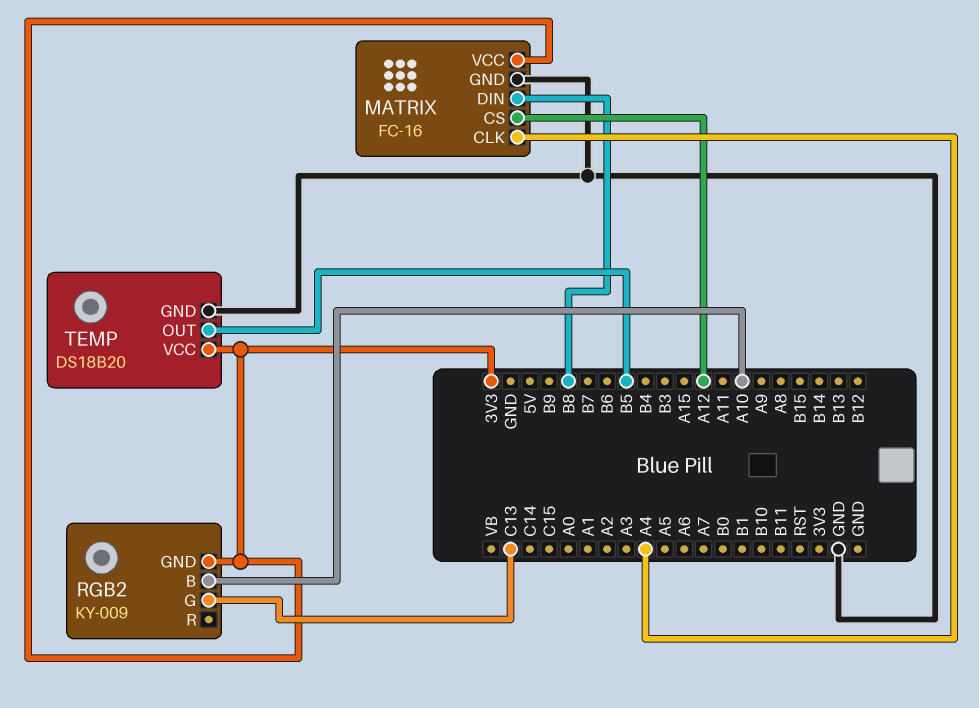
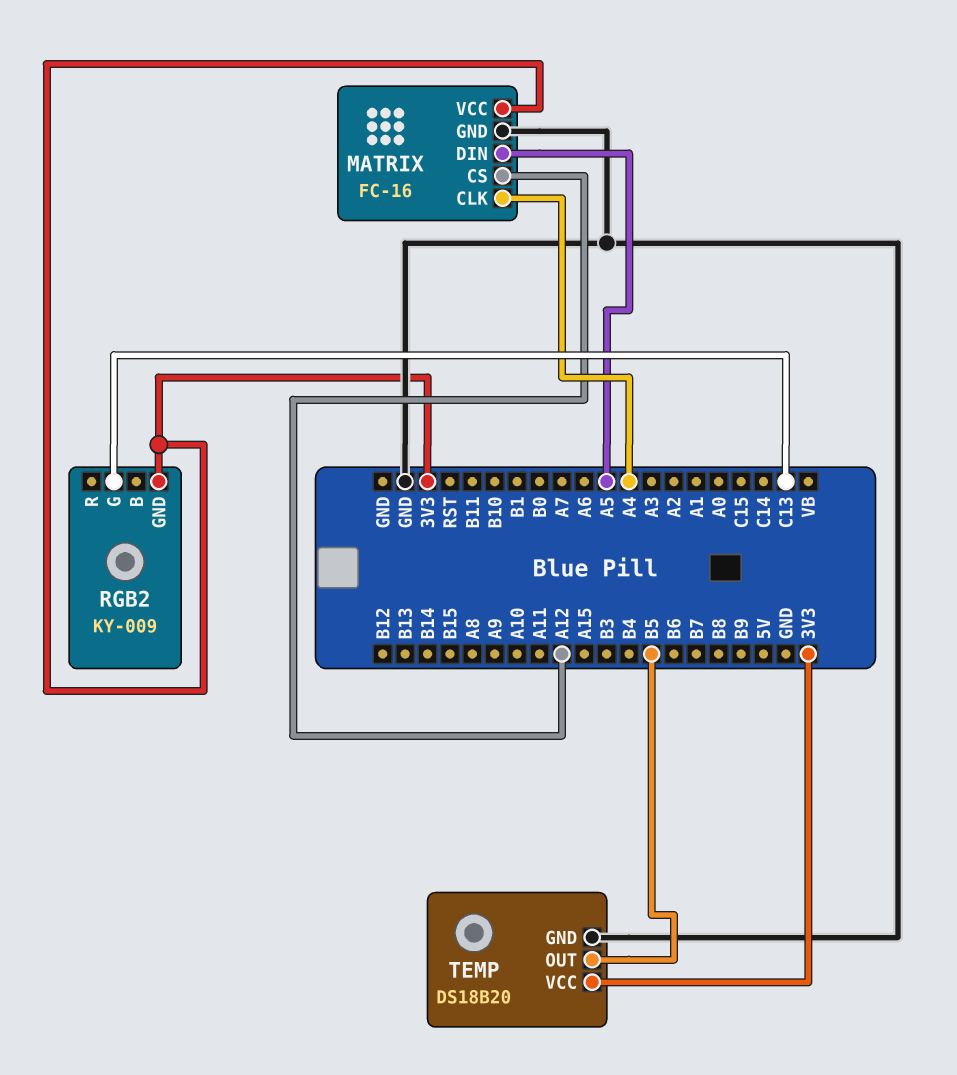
MATRIX pin DIN: B8 -> A5
RGB2 pin B: A10 -> none

